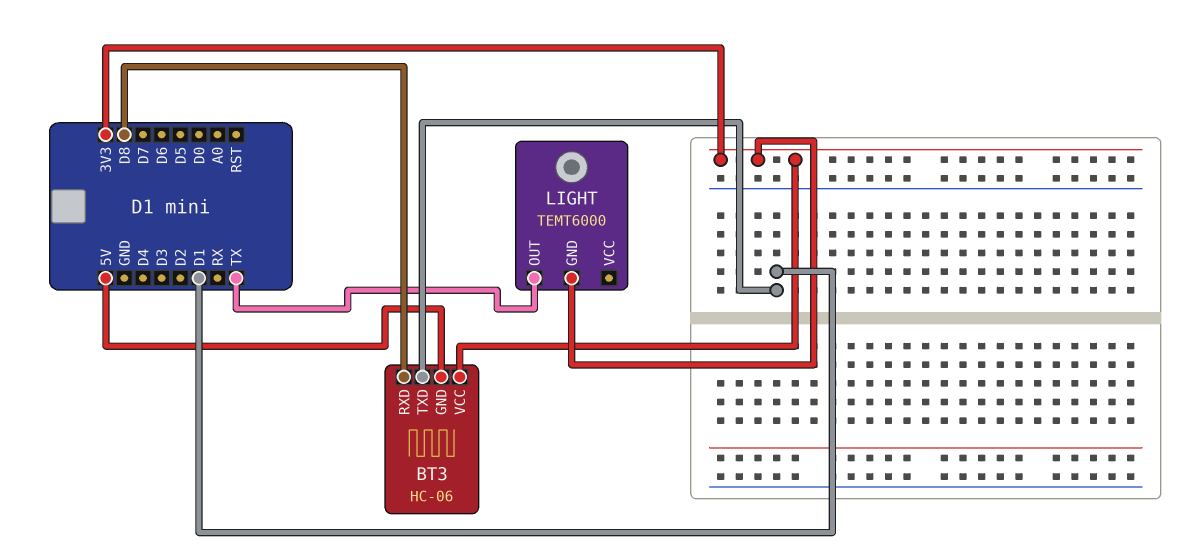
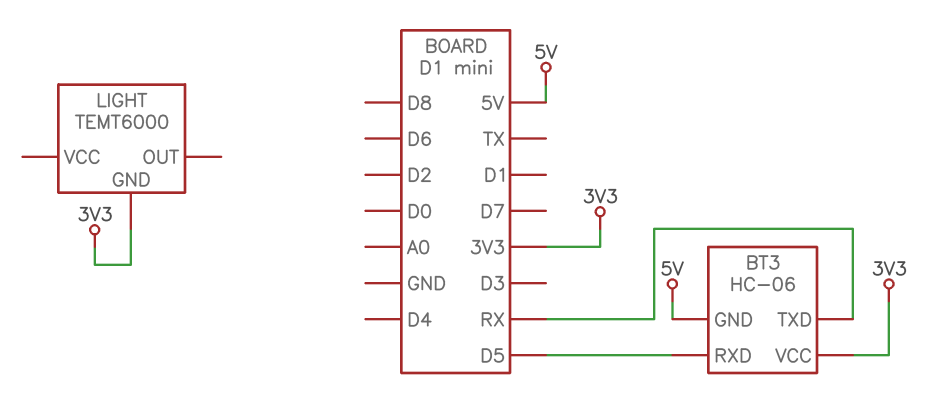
BT3 pin RXD: D8 -> D5
BT3 pin TXD: D1 -> RX
LIGHT pin OUT: TX -> none

